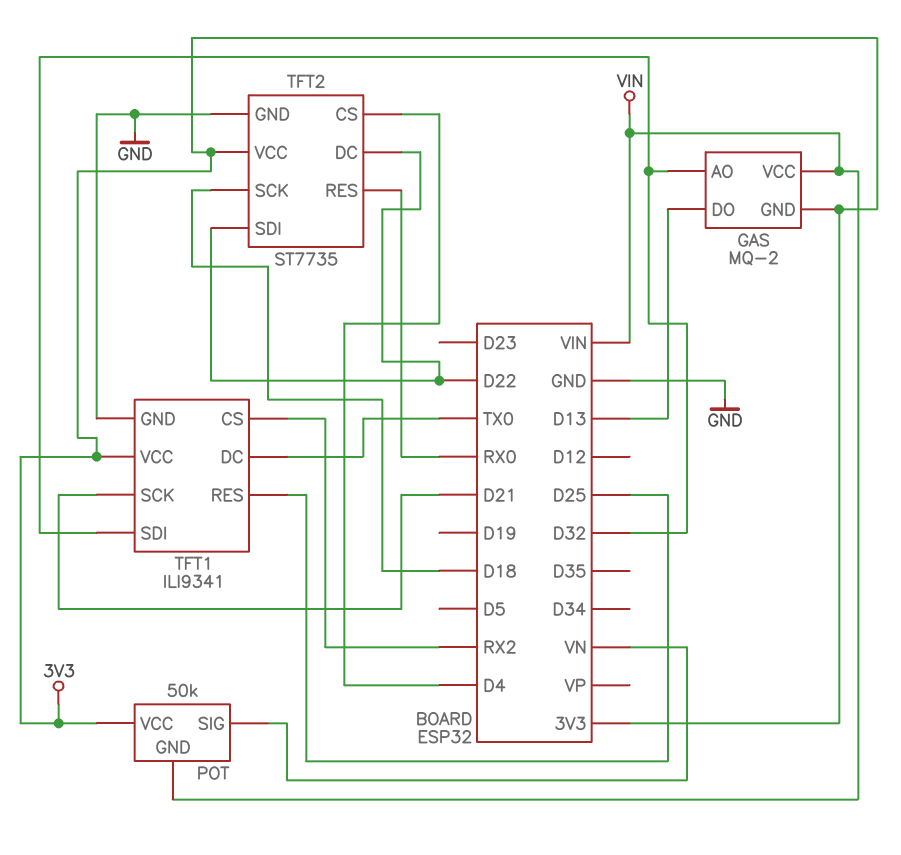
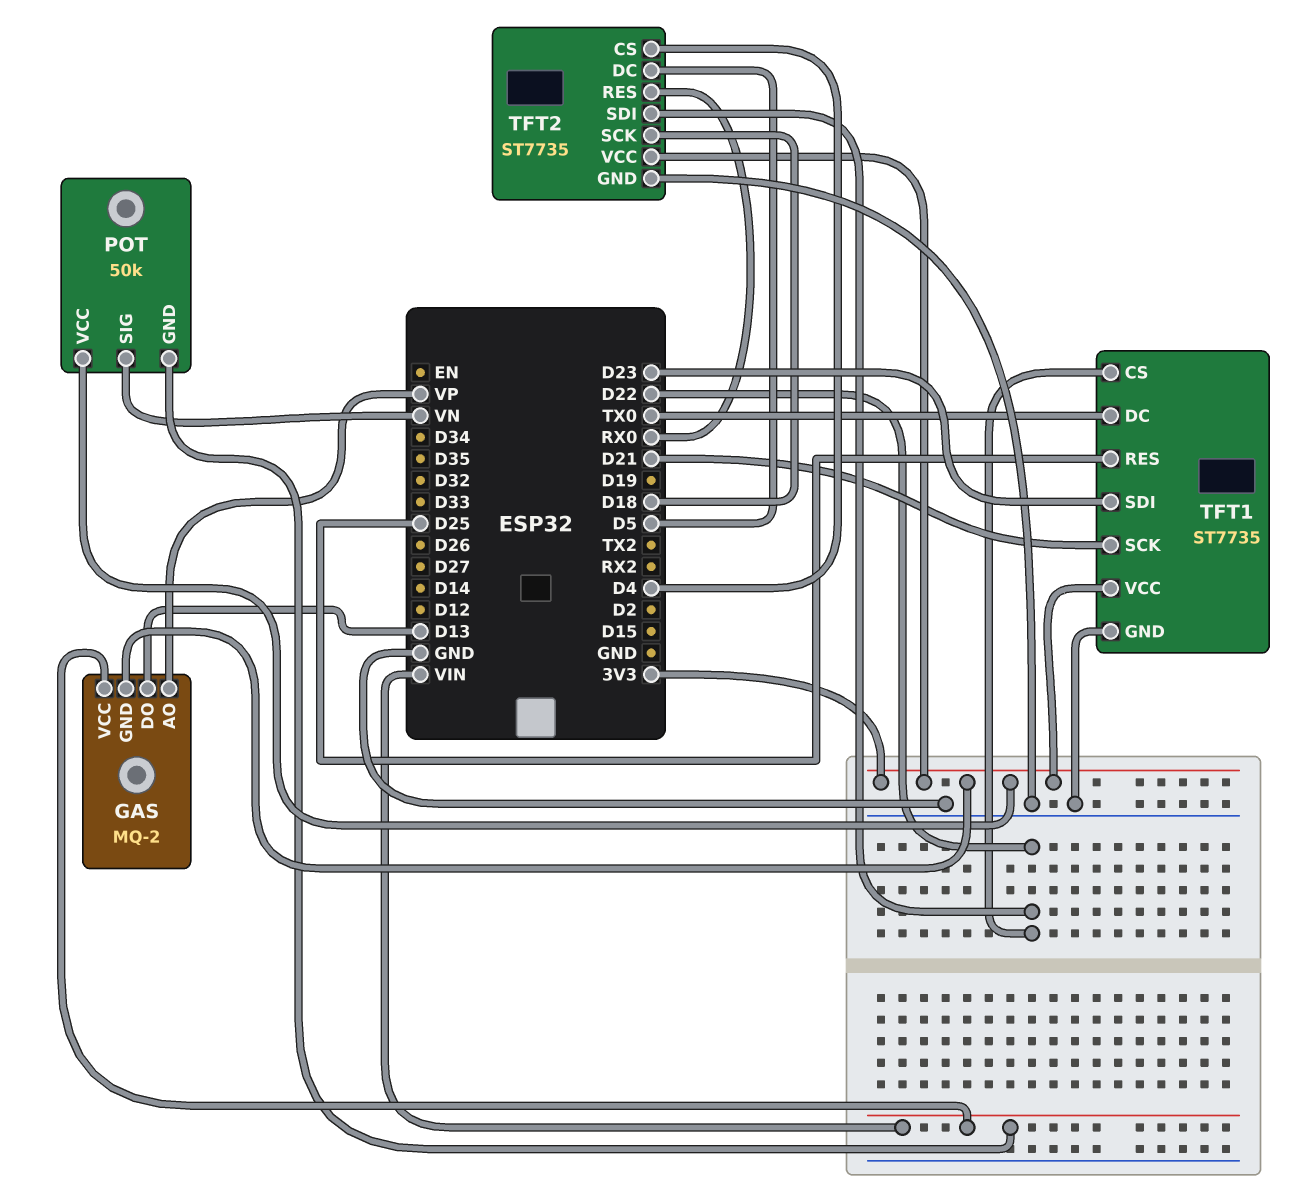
GAS pin AO: D32 -> VP
TFT1: ILI9341 -> ST7735
TFT1 pin CS: RX2 -> D22
TFT1 pin SDI: D32 -> D23
TFT2 pin DC: D22 -> D5

